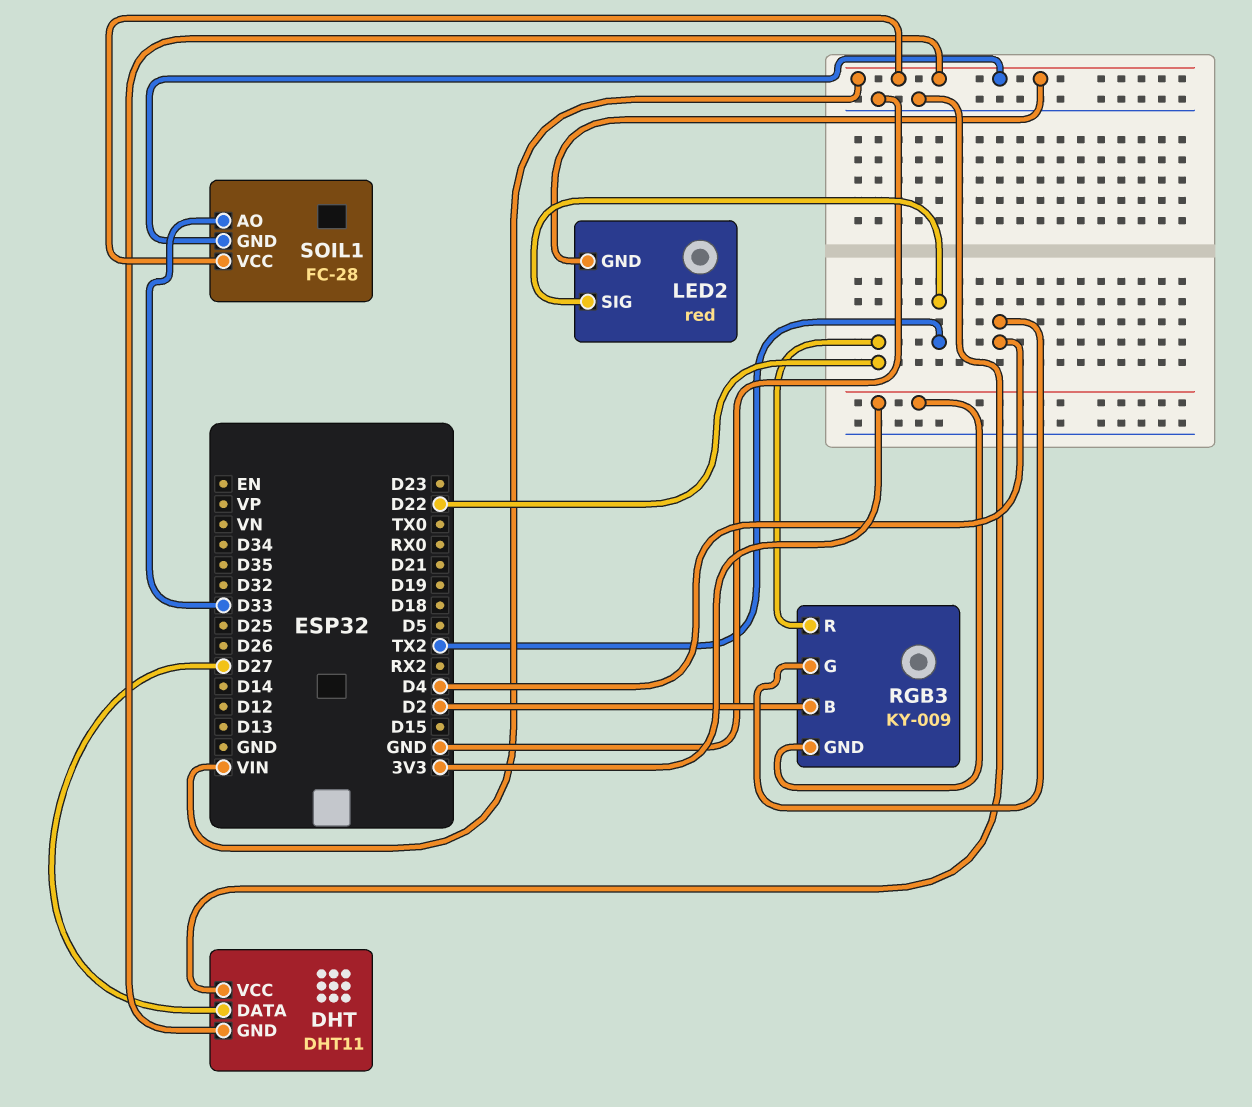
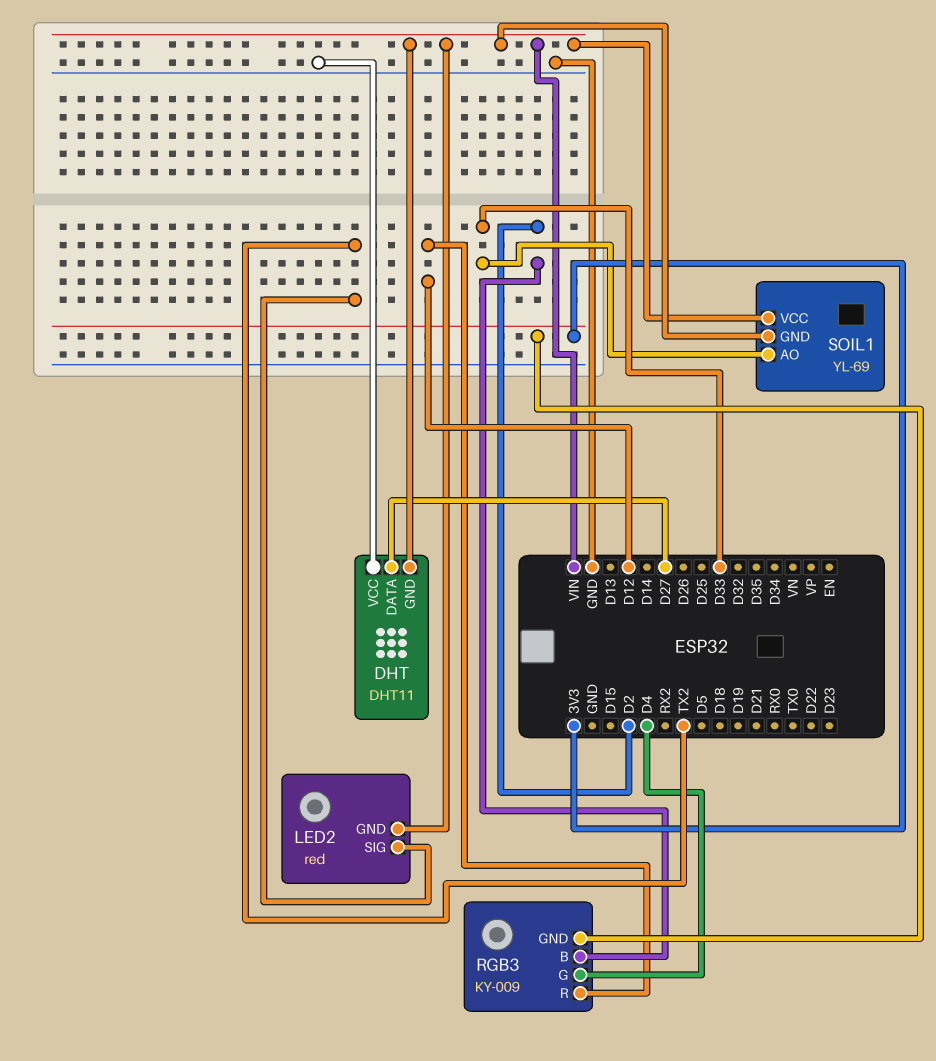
RGB3 pin R: D22 -> D12
SOIL1: FC-28 -> YL-69

